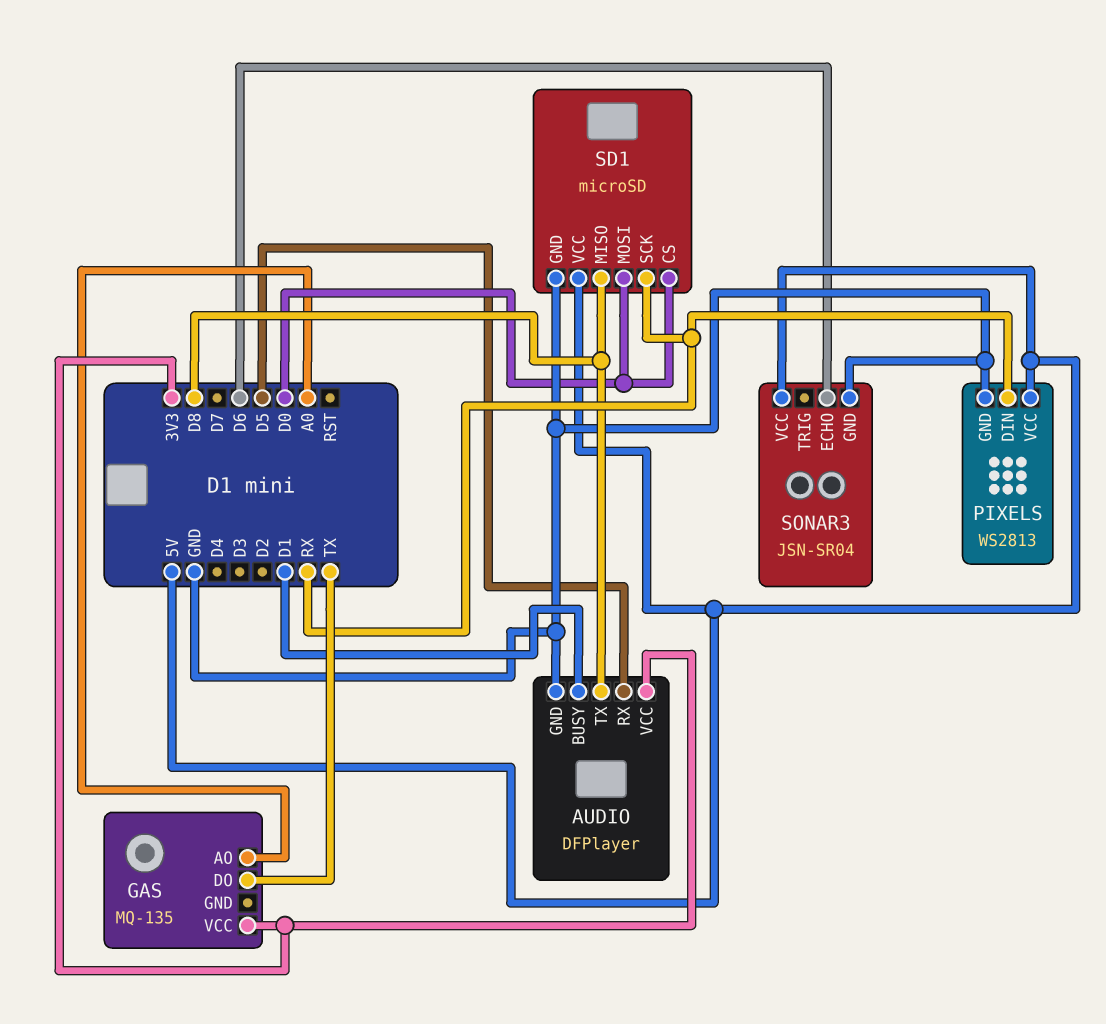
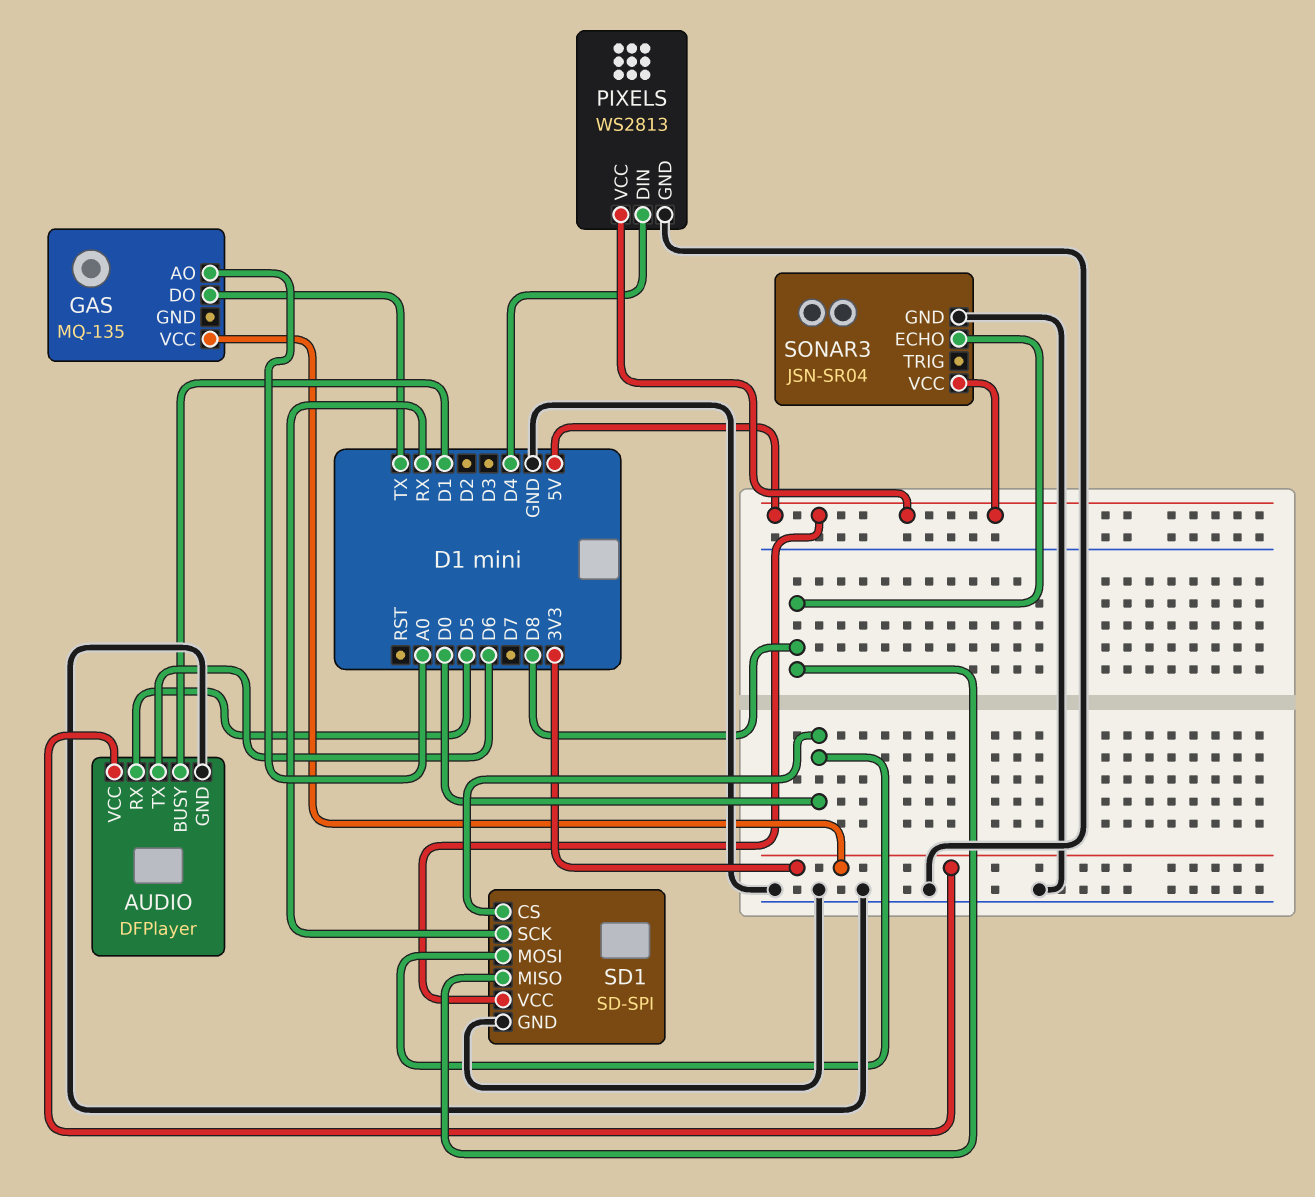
AUDIO pin TX: D8 -> D6
PIXELS pin DIN: RX -> D4
SD1: microSD -> SD-SPI
SONAR3 pin ECHO: D6 -> D8

